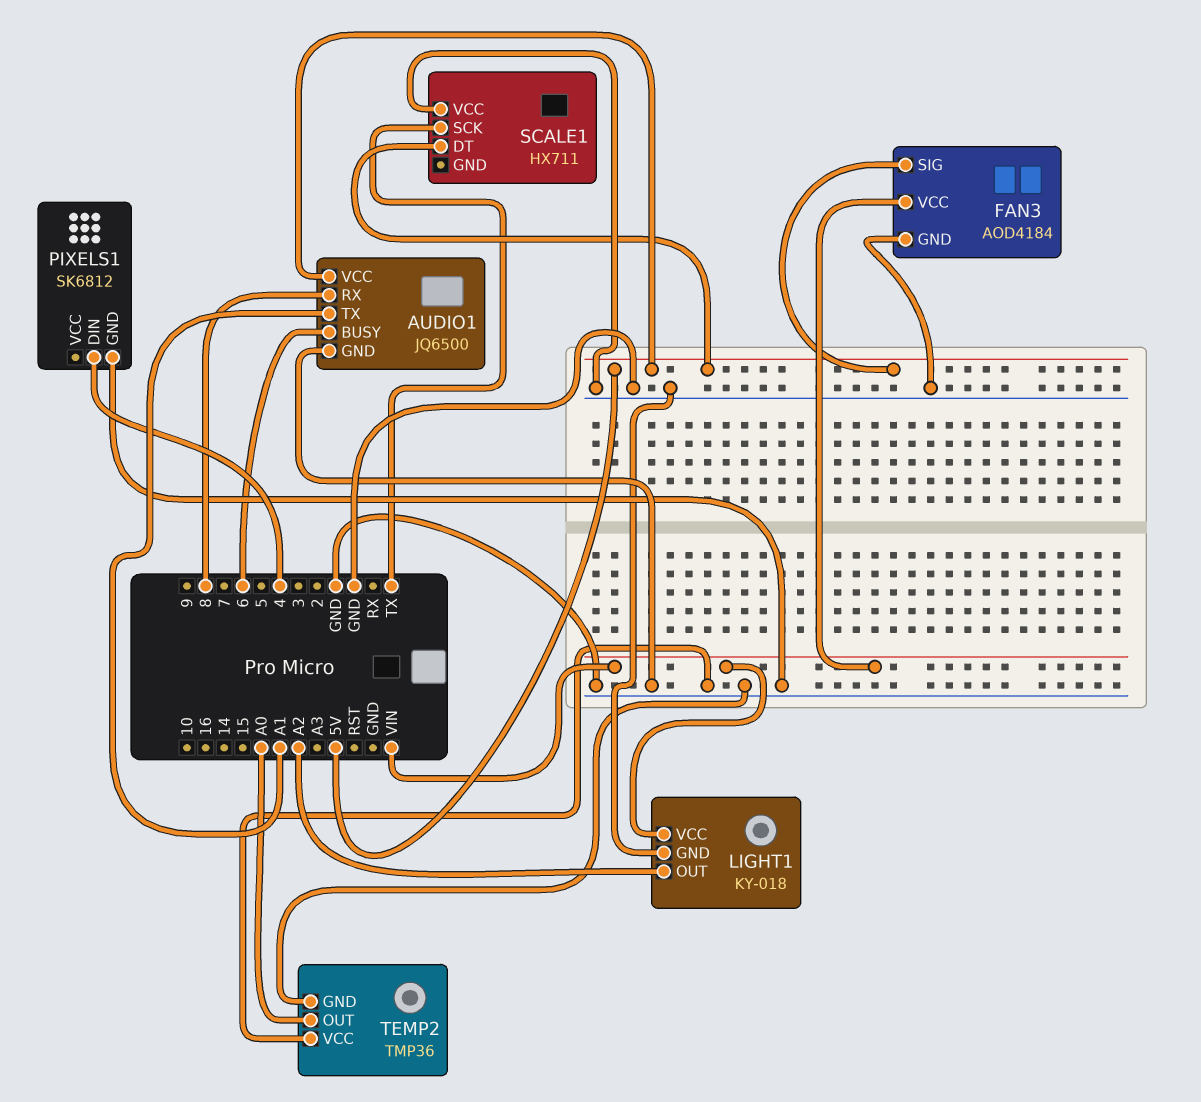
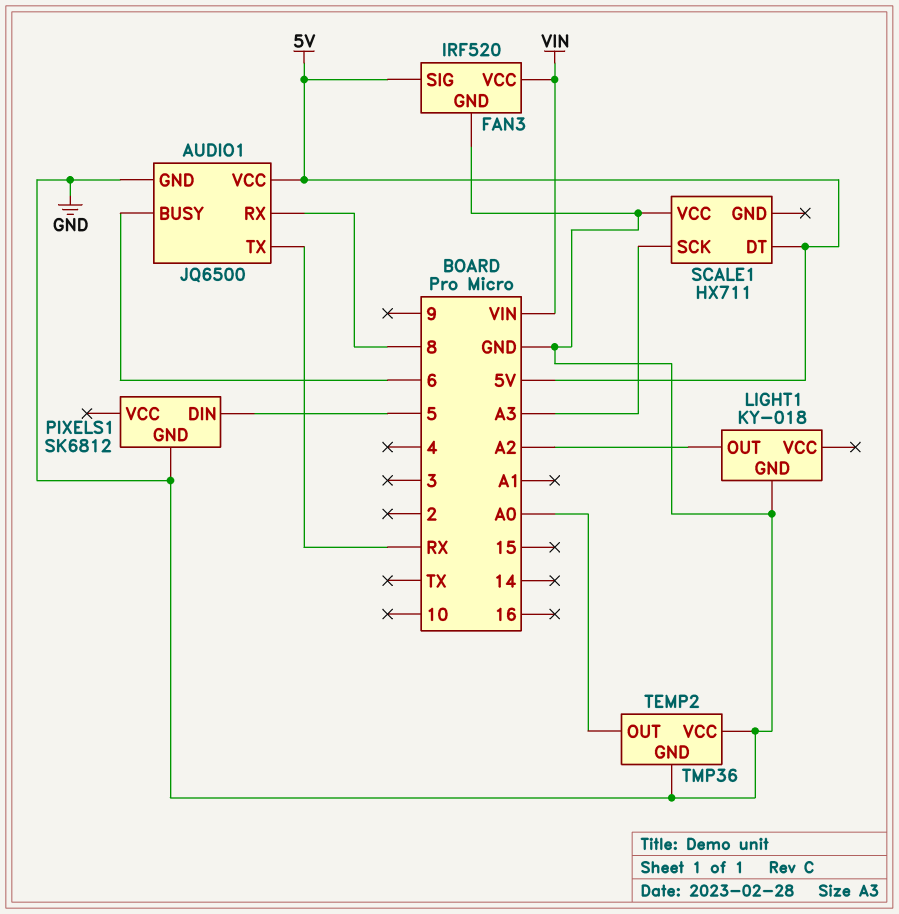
AUDIO1 pin TX: A1 -> RX
FAN3: AOD4184 -> IRF520
LIGHT1 pin VCC: VIN -> none
PIXELS1 pin DIN: 4 -> 5
SCALE1 pin SCK: TX -> A3

